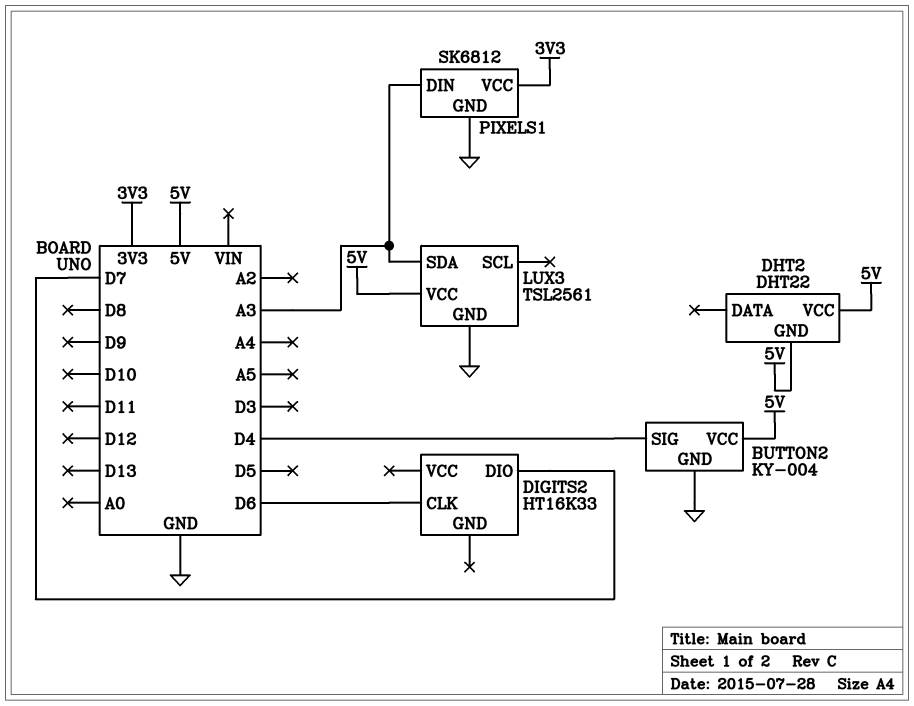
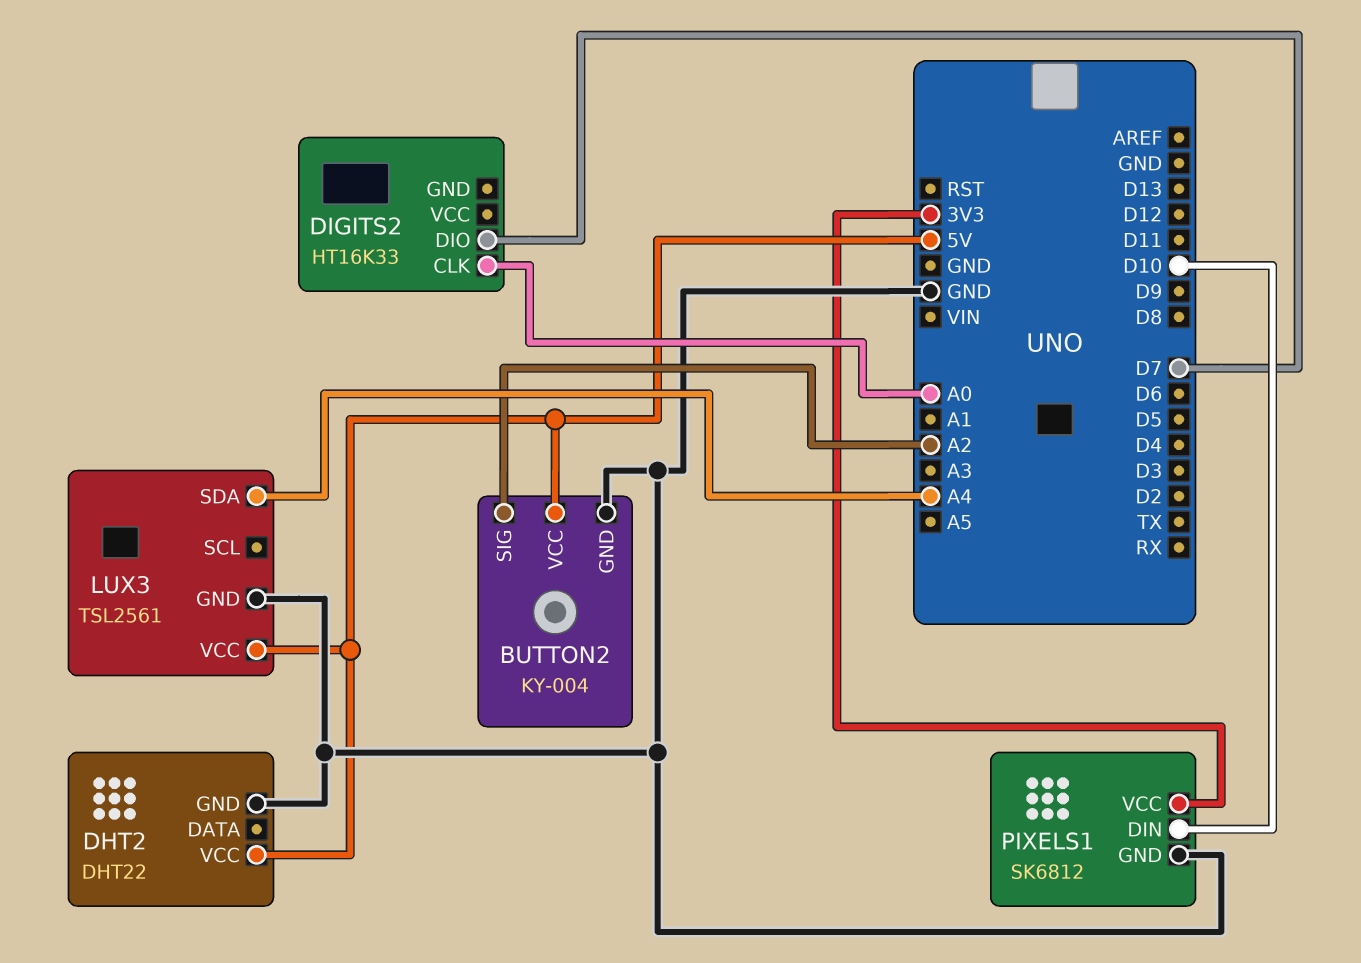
BUTTON2 pin SIG: D4 -> A2
DHT2 pin GND: 5V -> GND
DIGITS2 pin CLK: D6 -> A0
LUX3 pin SDA: A3 -> A4
PIXELS1 pin DIN: A3 -> D10

